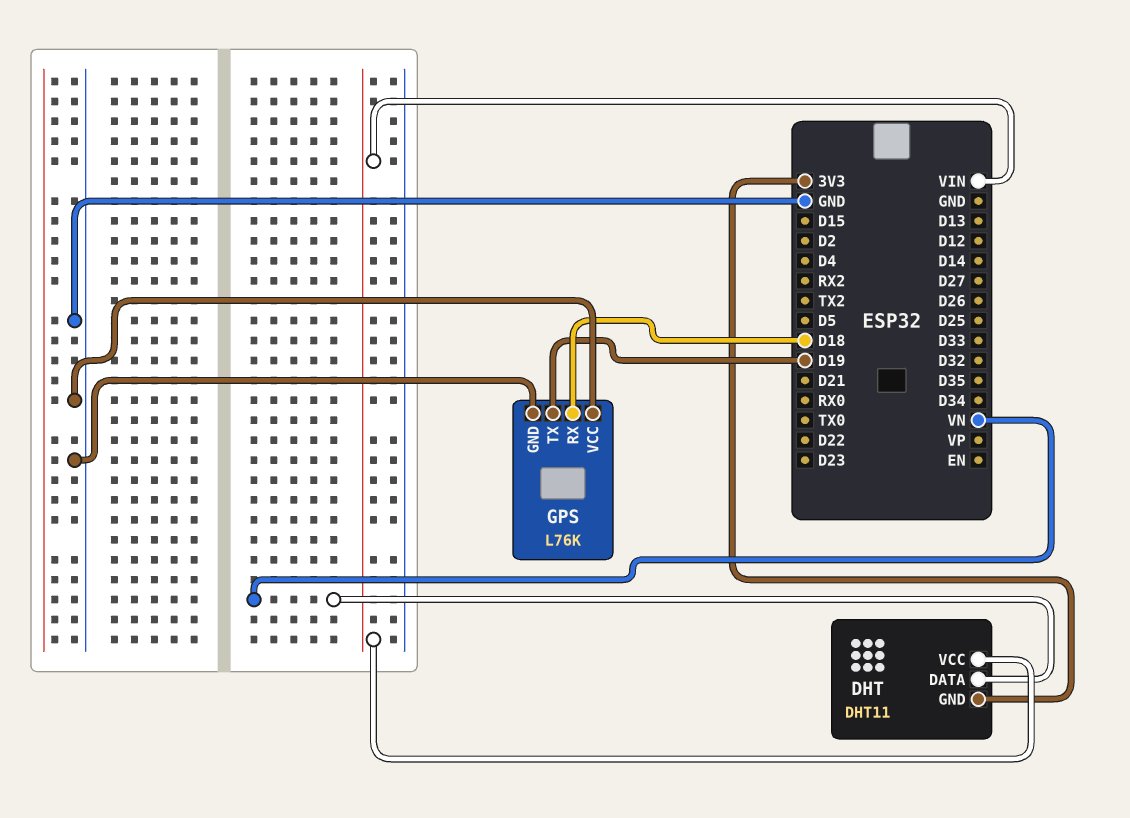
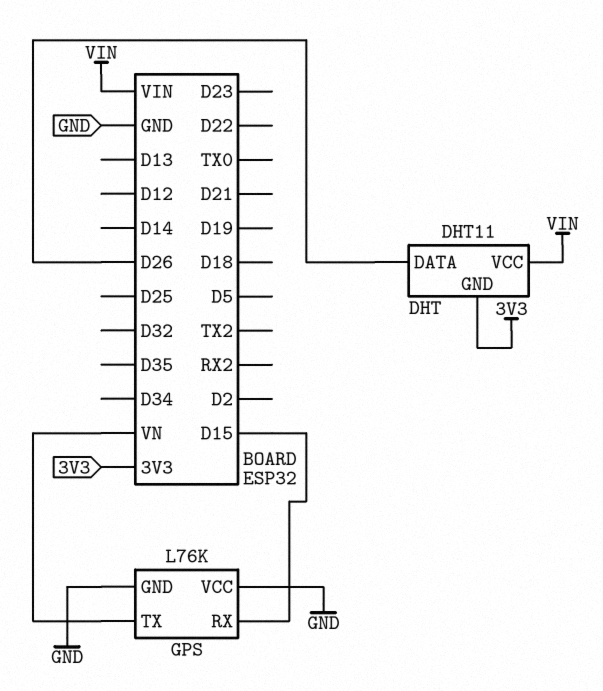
DHT pin DATA: VN -> D26
GPS pin RX: D18 -> D15
GPS pin TX: D19 -> VN

